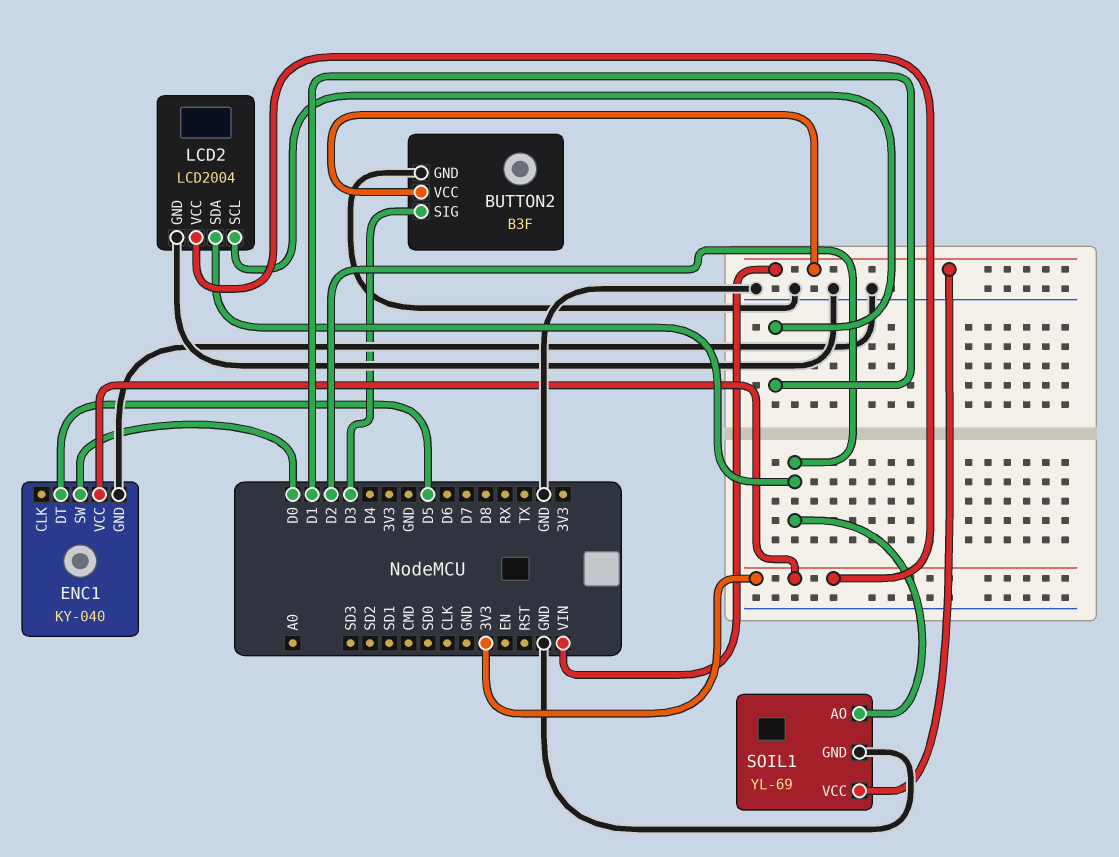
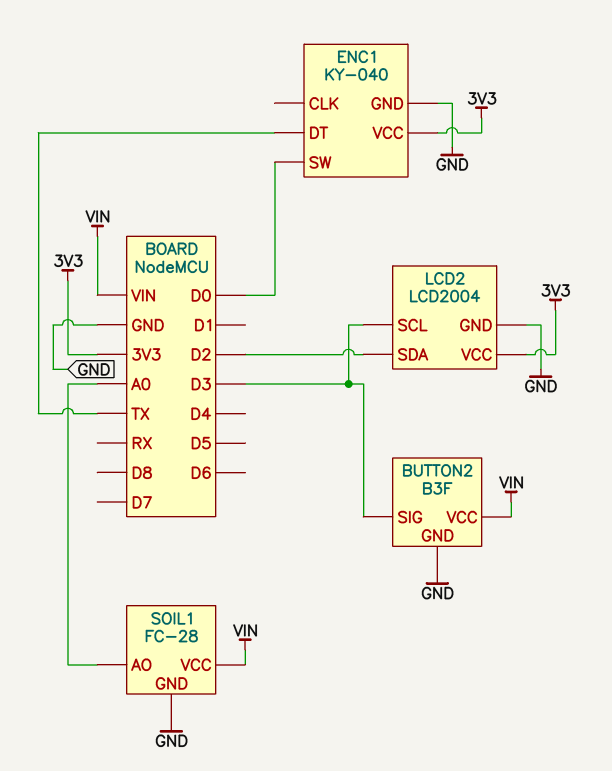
ENC1 pin DT: D5 -> TX
LCD2 pin SCL: D1 -> D3
SOIL1: YL-69 -> FC-28
SOIL1 pin AO: D2 -> A0

